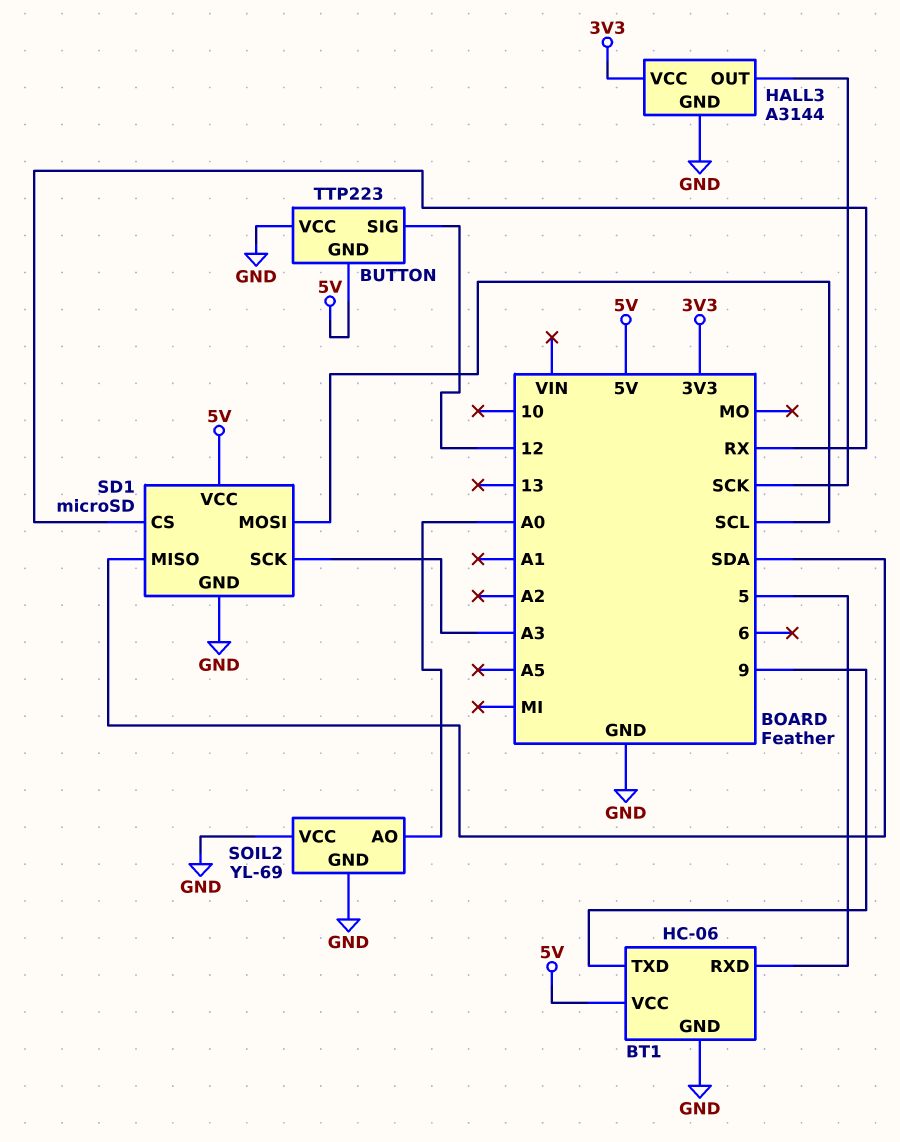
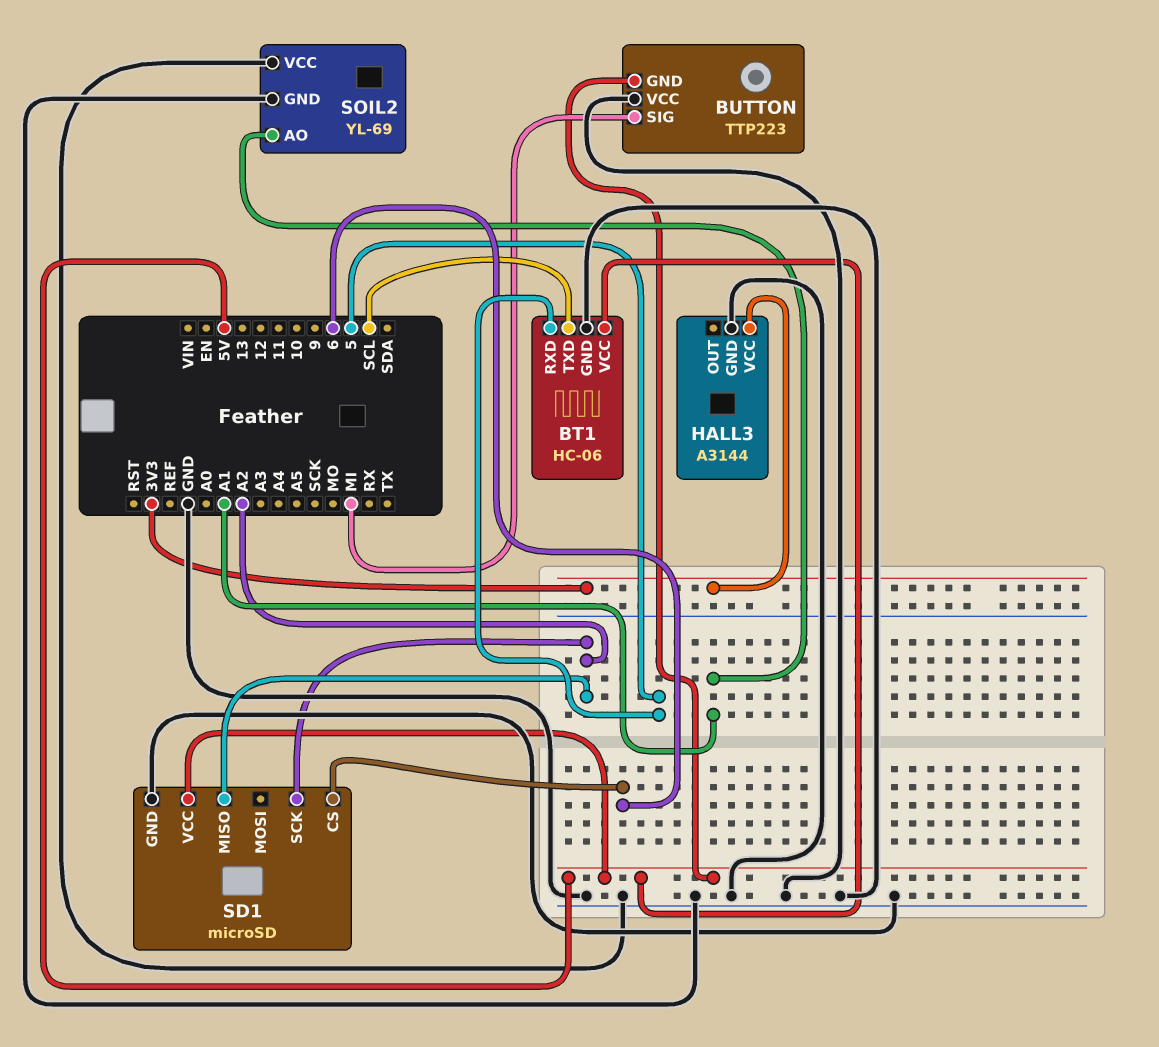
BT1 pin TXD: 9 -> SCL
BUTTON pin SIG: 12 -> MI
HALL3 pin OUT: SCK -> none
SD1 pin CS: RX -> 6
SD1 pin MISO: SDA -> A2
SD1 pin MOSI: SCL -> none
SD1 pin SCK: A3 -> A2
SOIL2 pin AO: A0 -> A1

